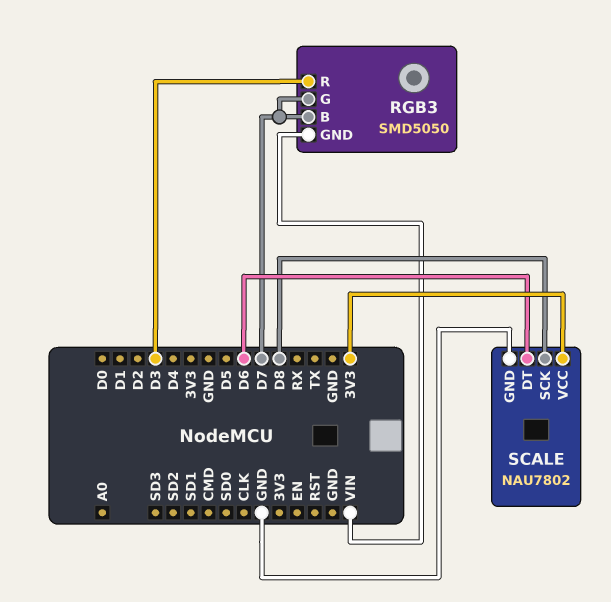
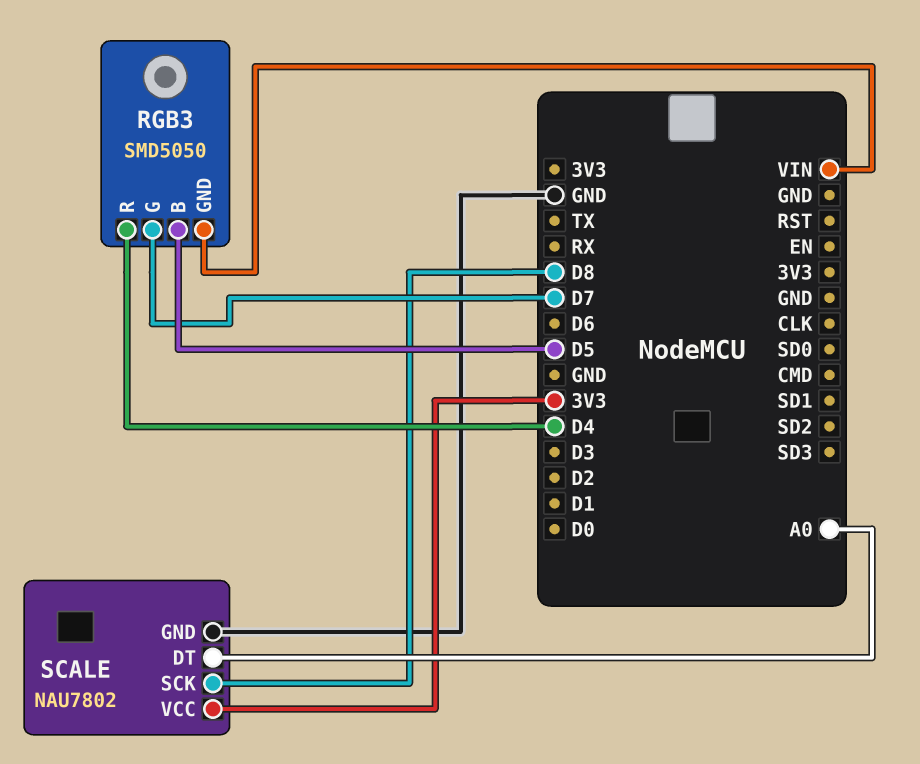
RGB3 pin B: D7 -> D5
RGB3 pin R: D3 -> D4
SCALE pin DT: D6 -> A0

